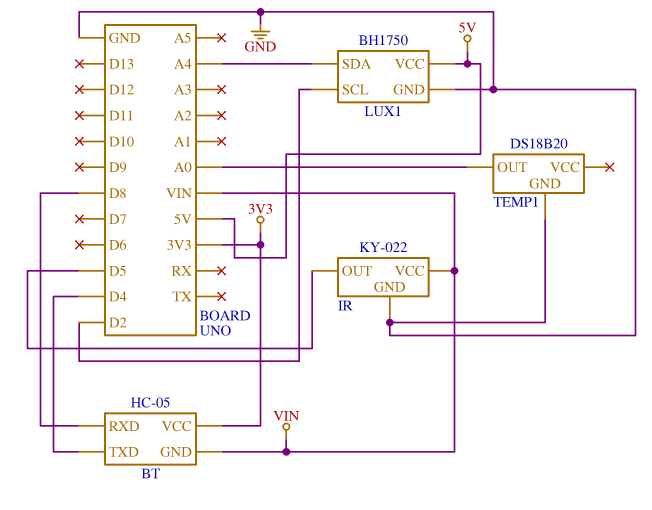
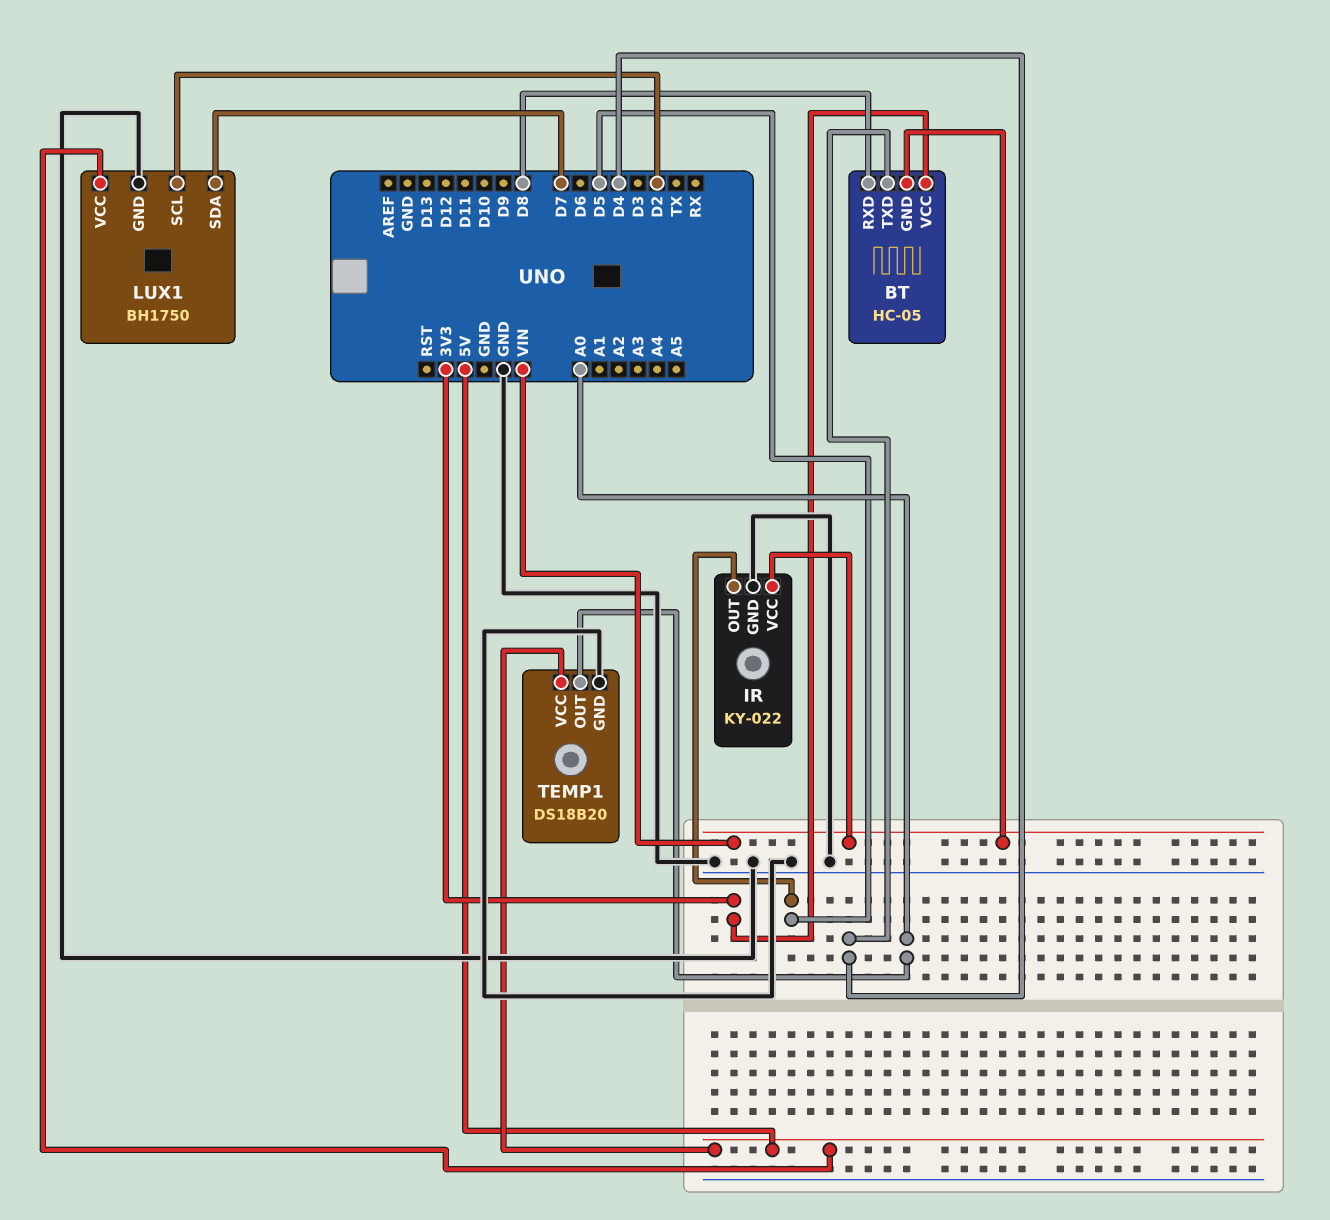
LUX1 pin SDA: A4 -> D7
TEMP1 pin VCC: none -> 5V

